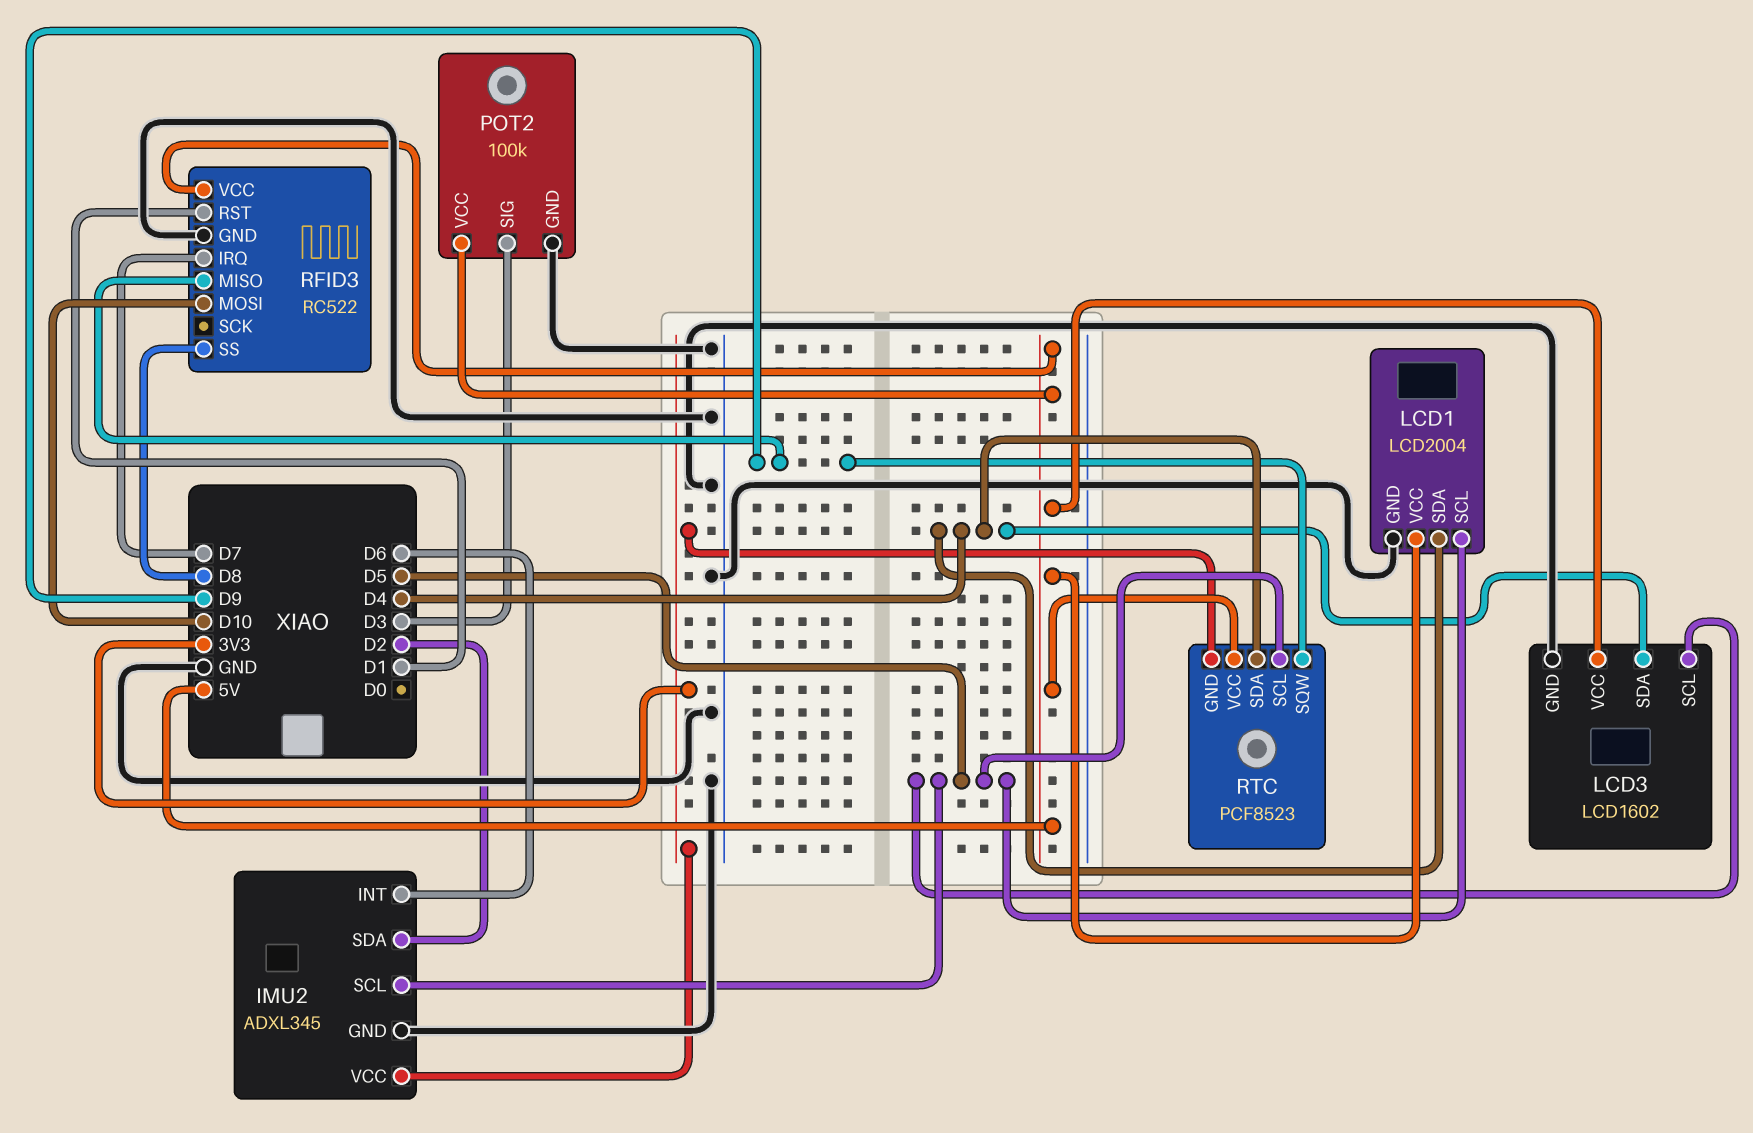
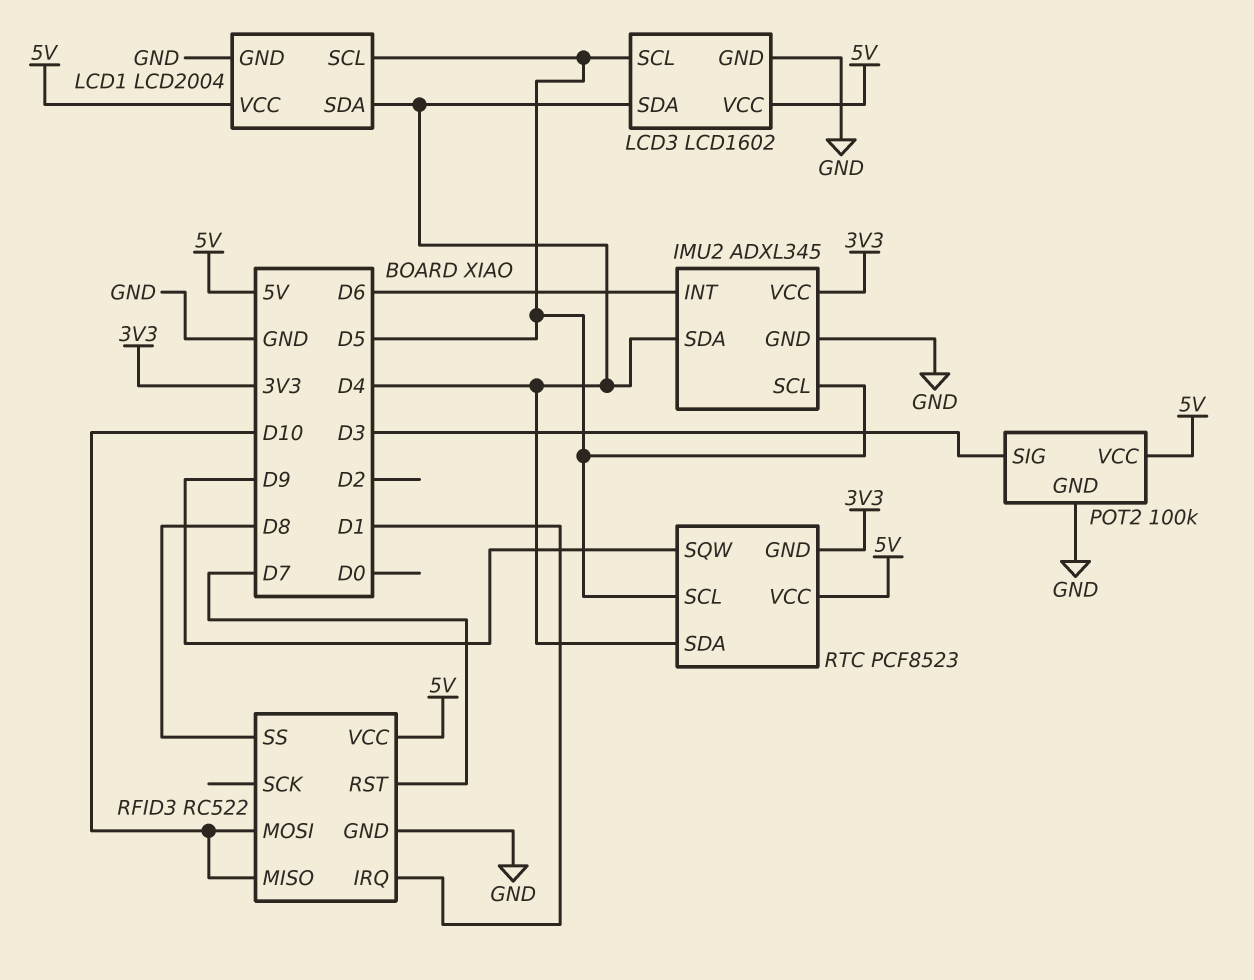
IMU2 pin SDA: D2 -> D4
RFID3 pin IRQ: D7 -> D1
RFID3 pin MISO: D9 -> D10
RFID3 pin RST: D1 -> D7

